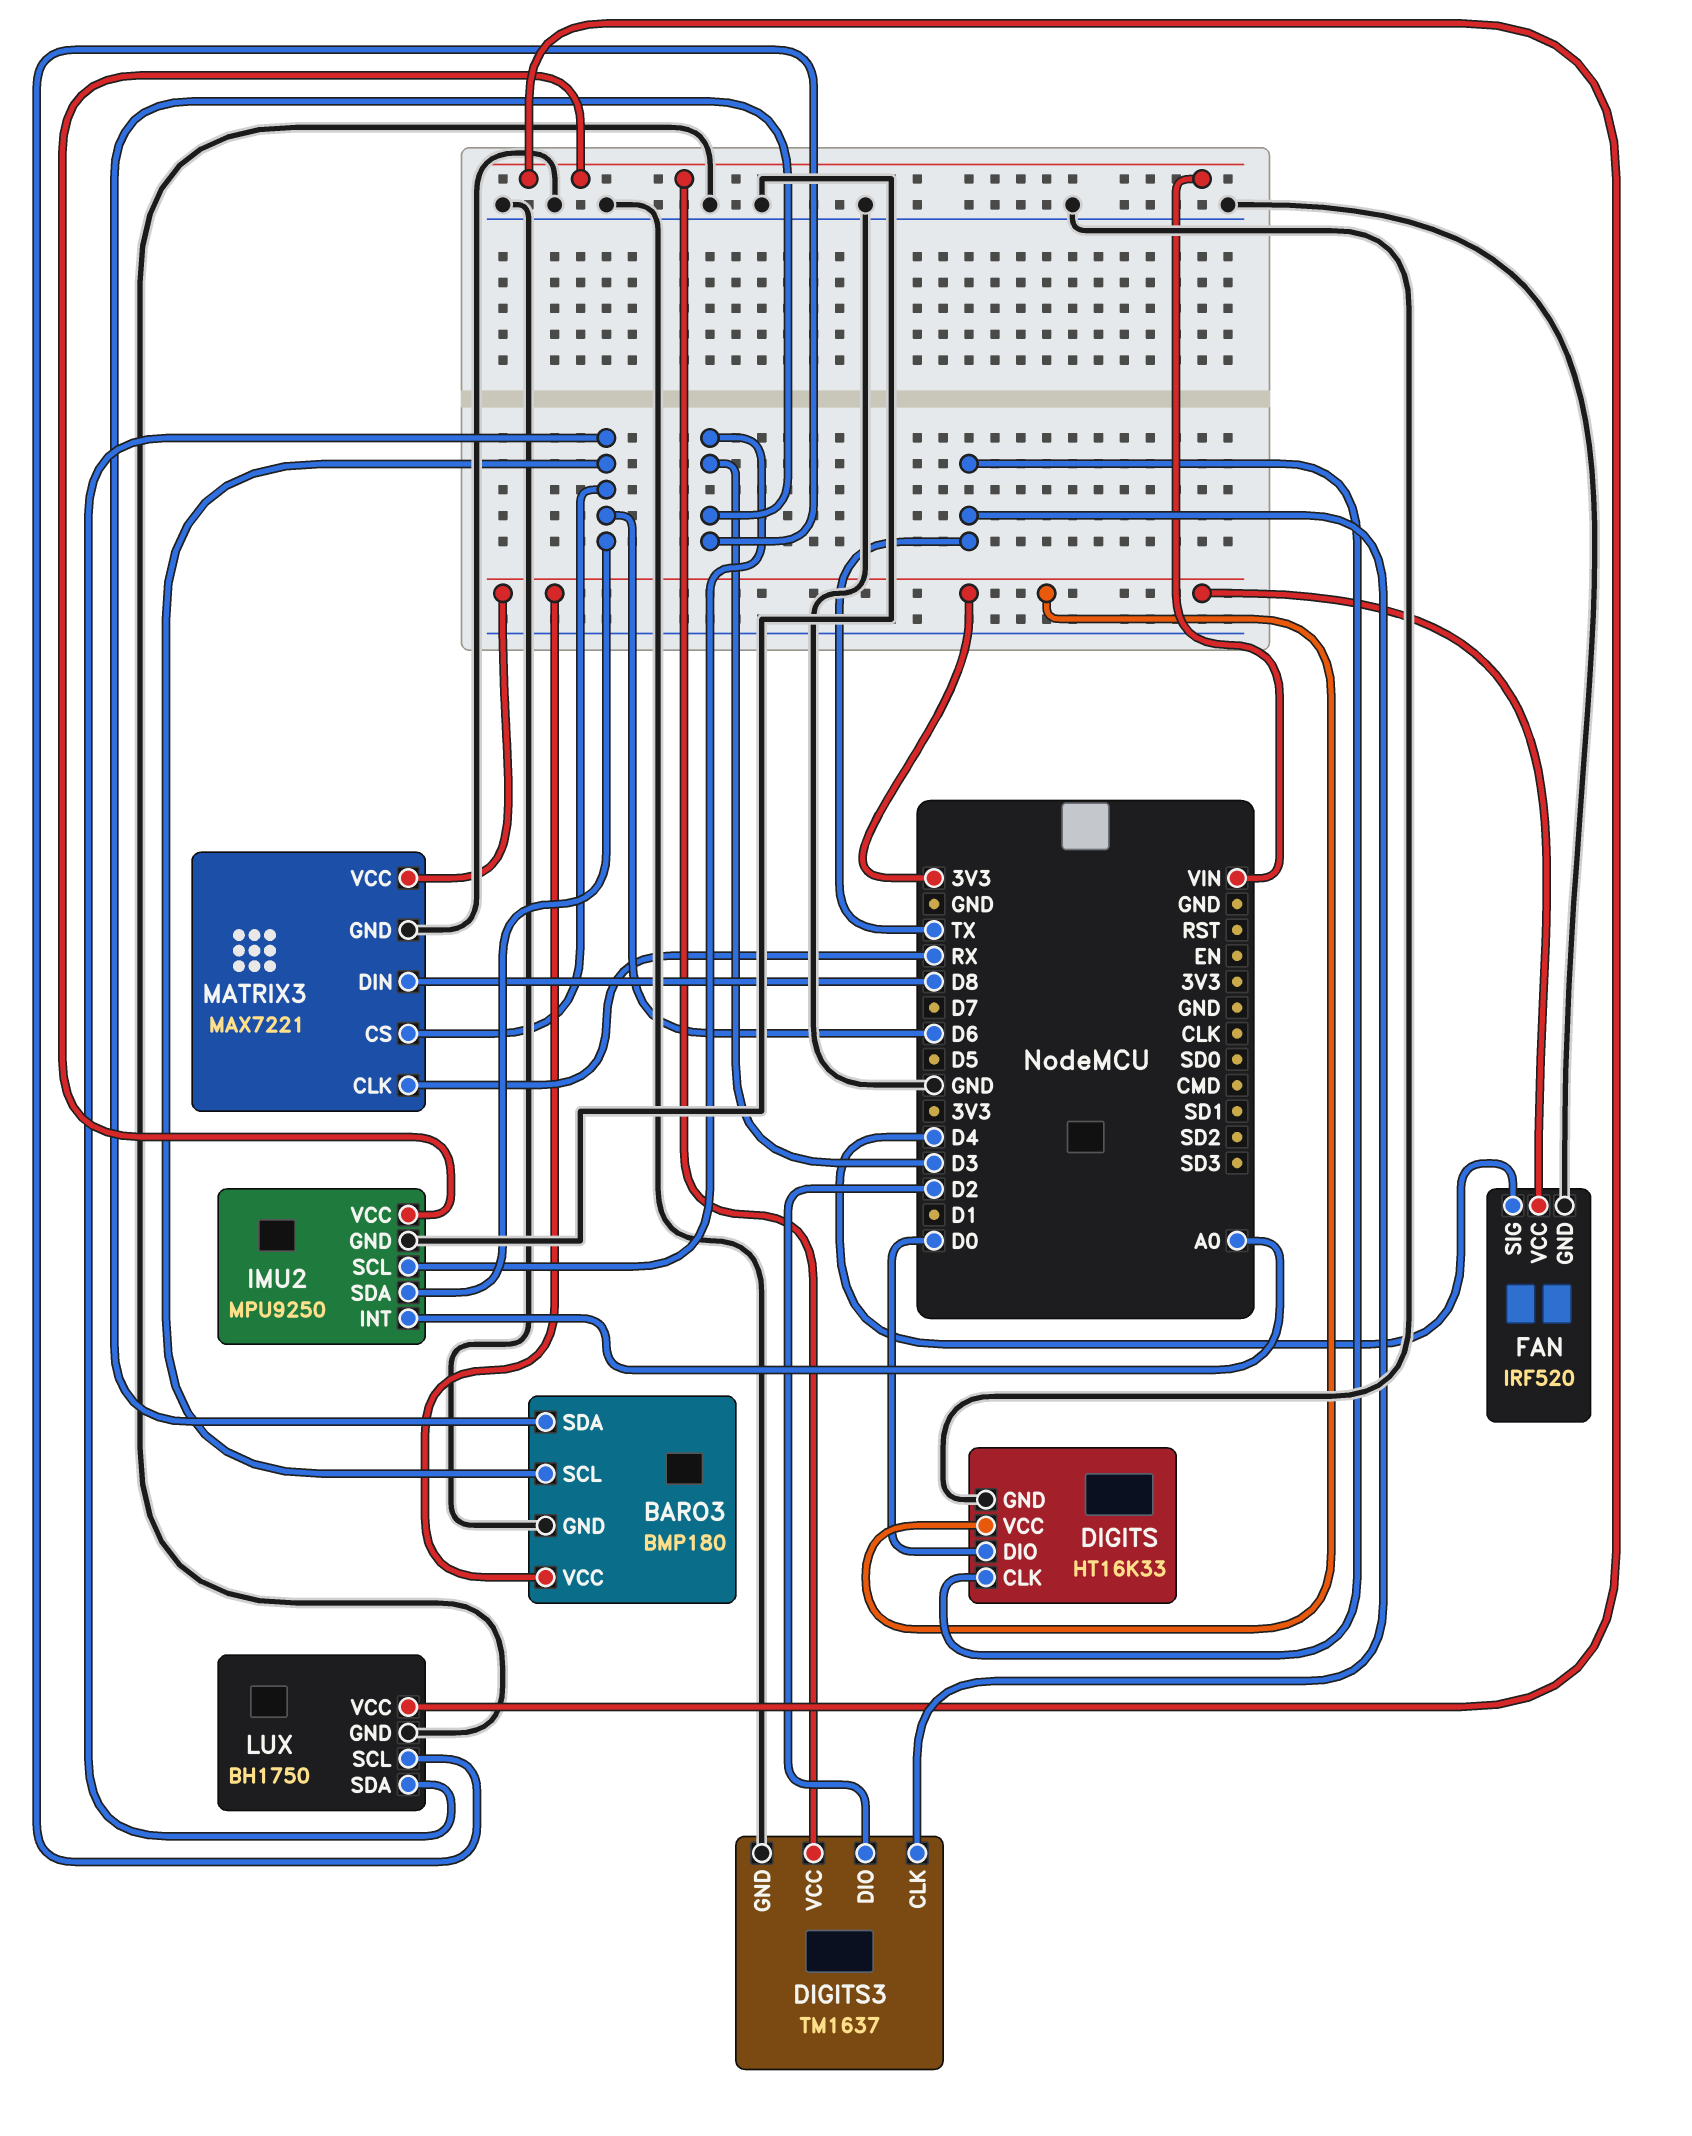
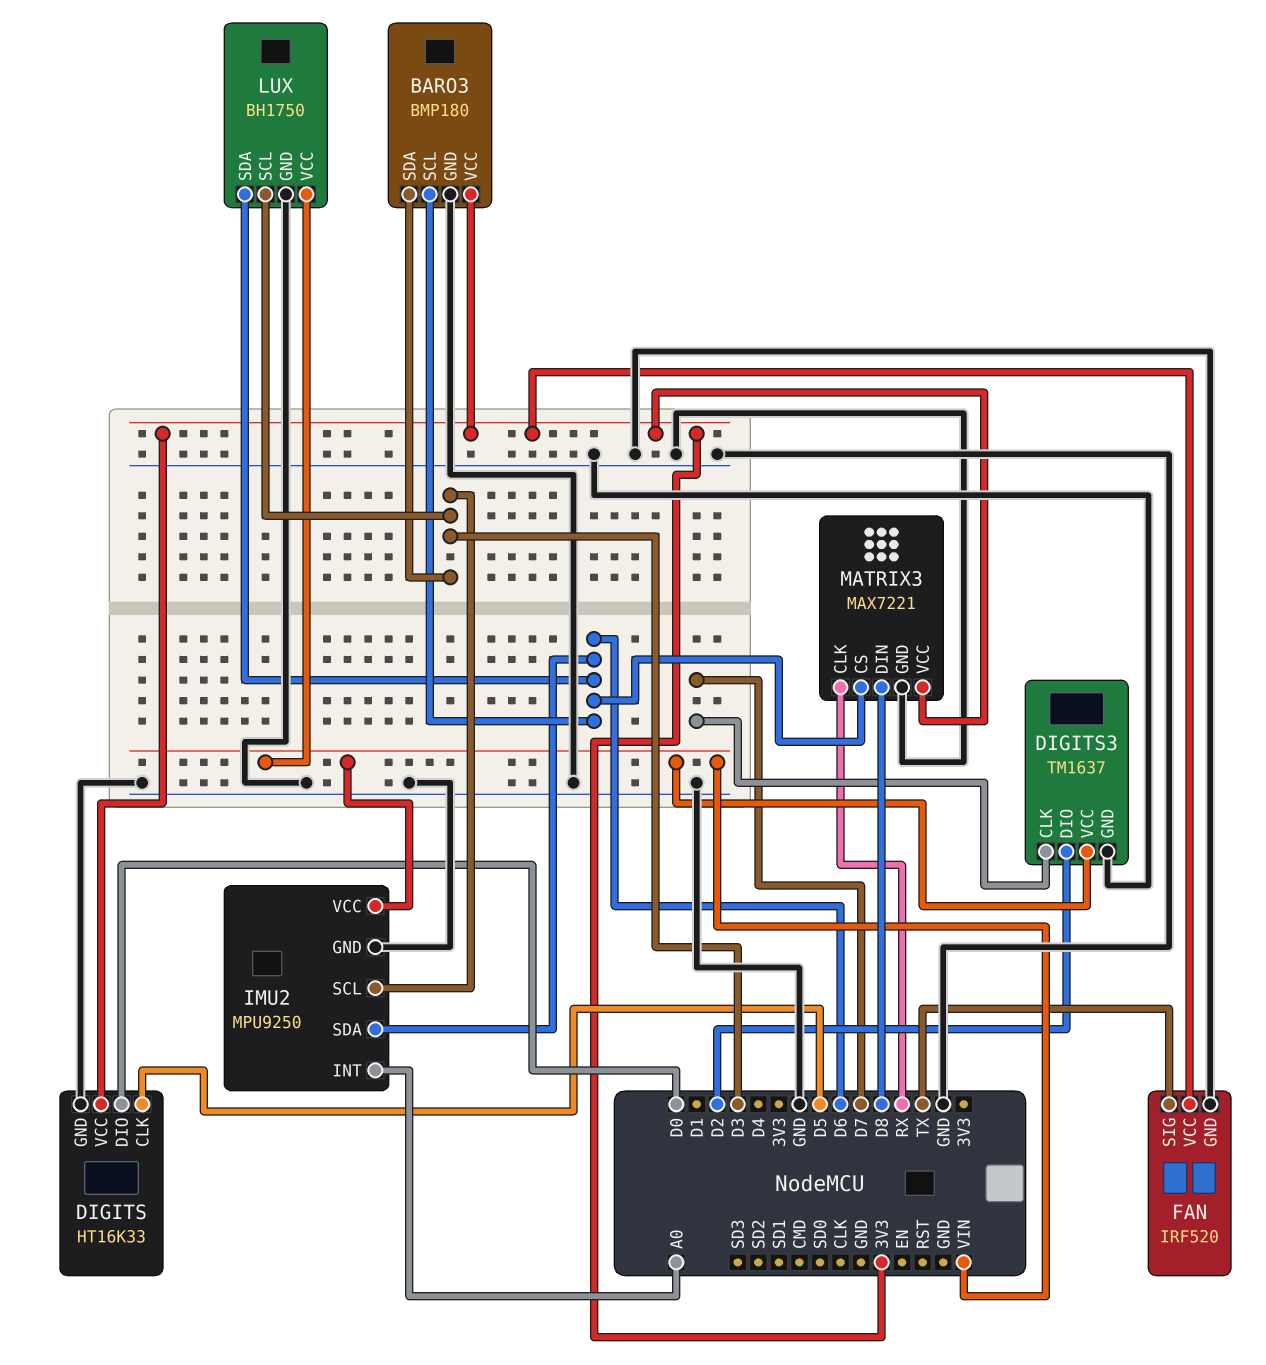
DIGITS pin CLK: TX -> D5
DIGITS3 pin CLK: TX -> D7
FAN pin SIG: D4 -> TX

